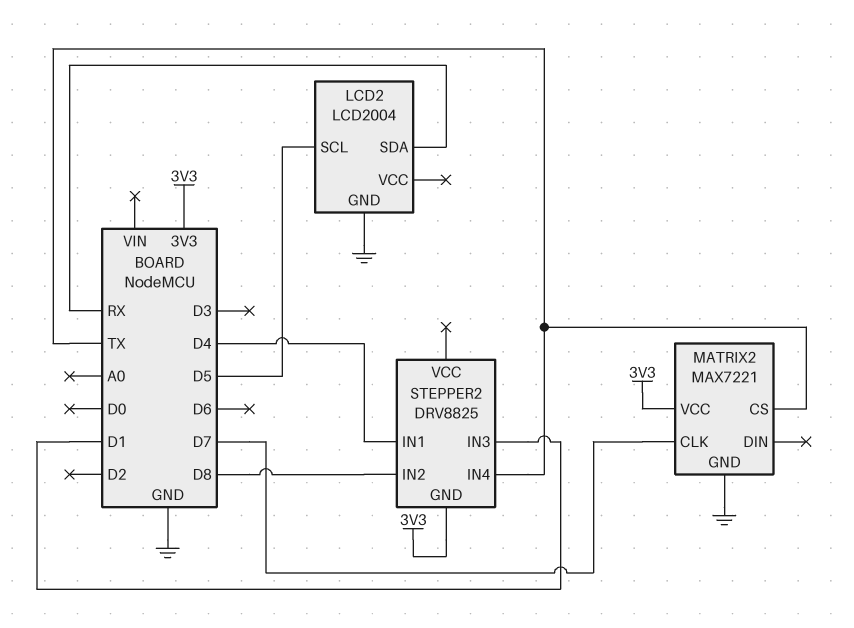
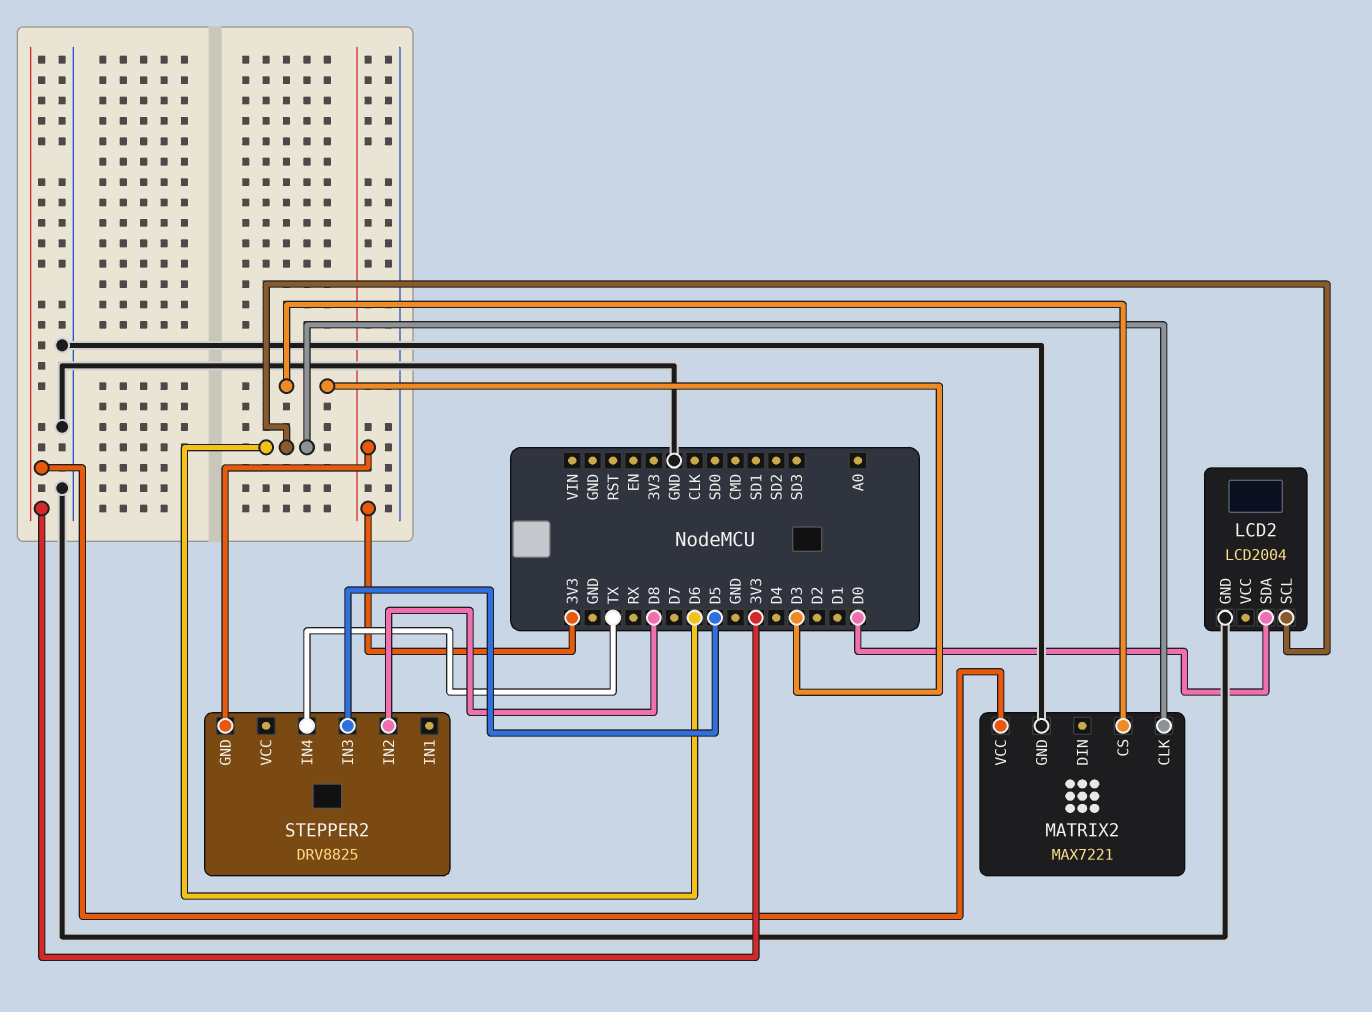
LCD2 pin SCL: D5 -> D6
LCD2 pin SDA: RX -> D0
MATRIX2 pin CLK: D7 -> D6
MATRIX2 pin CS: TX -> D3
STEPPER2 pin IN1: D4 -> none
STEPPER2 pin IN3: D1 -> D5

